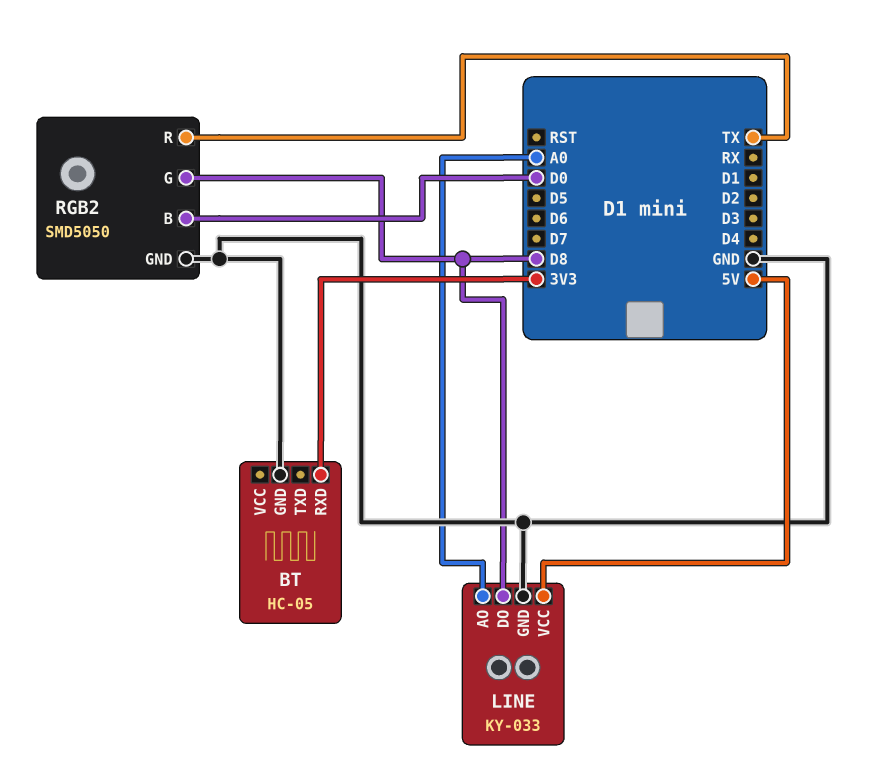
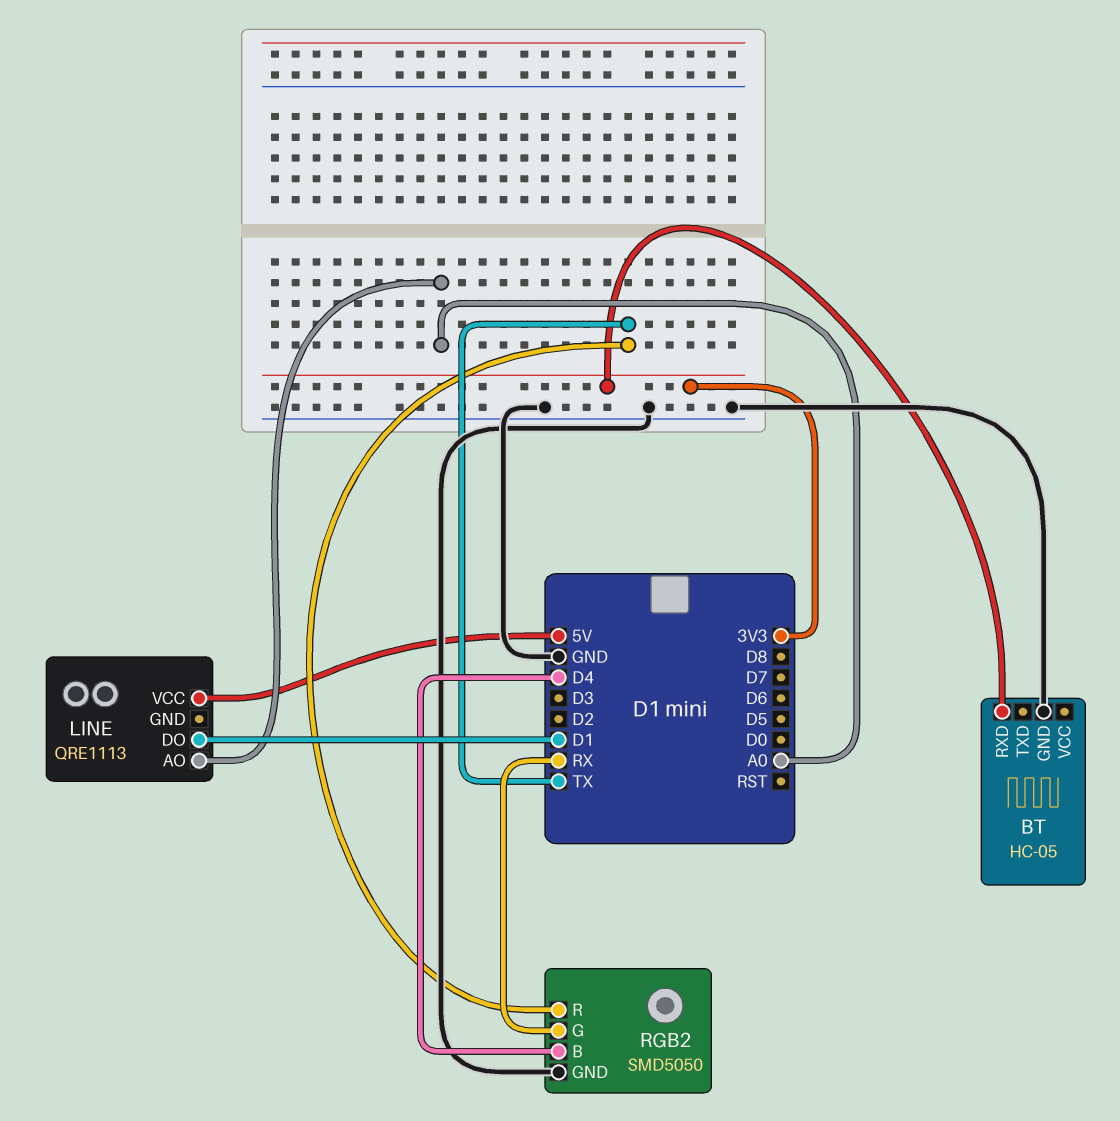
LINE: KY-033 -> QRE1113
LINE pin DO: D8 -> D1
LINE pin GND: GND -> none
RGB2 pin B: D0 -> D4
RGB2 pin G: D8 -> RX

